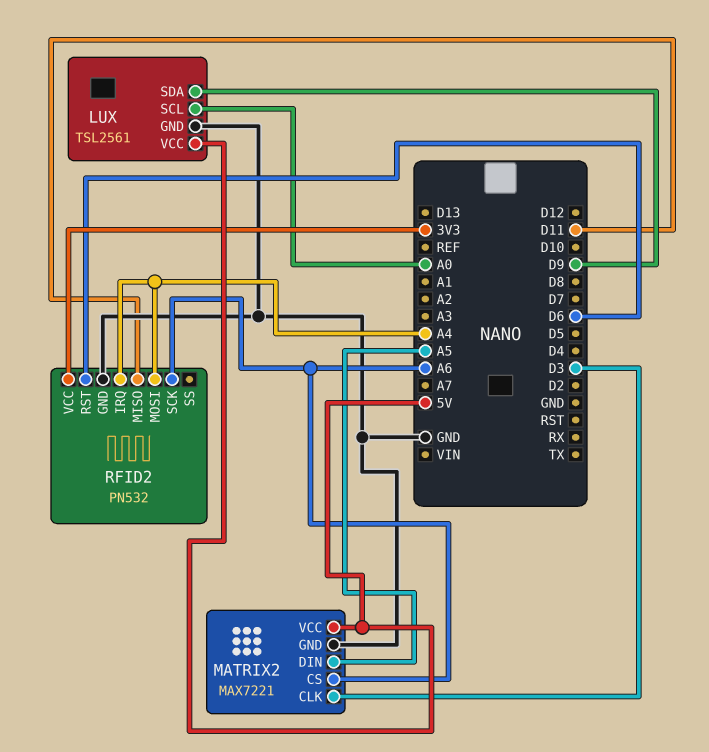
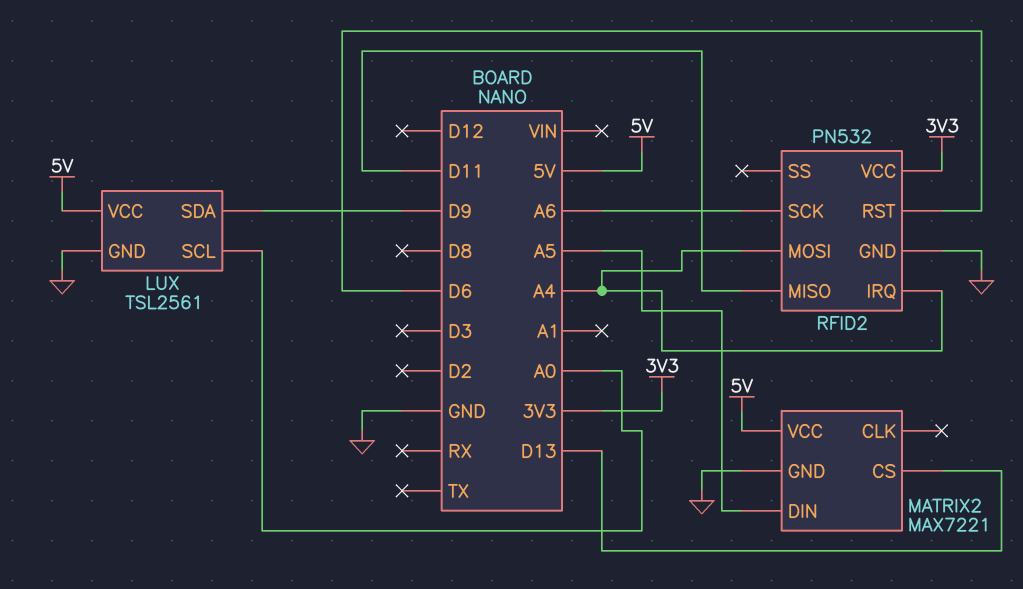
MATRIX2 pin CLK: D3 -> none
MATRIX2 pin CS: A6 -> D13

